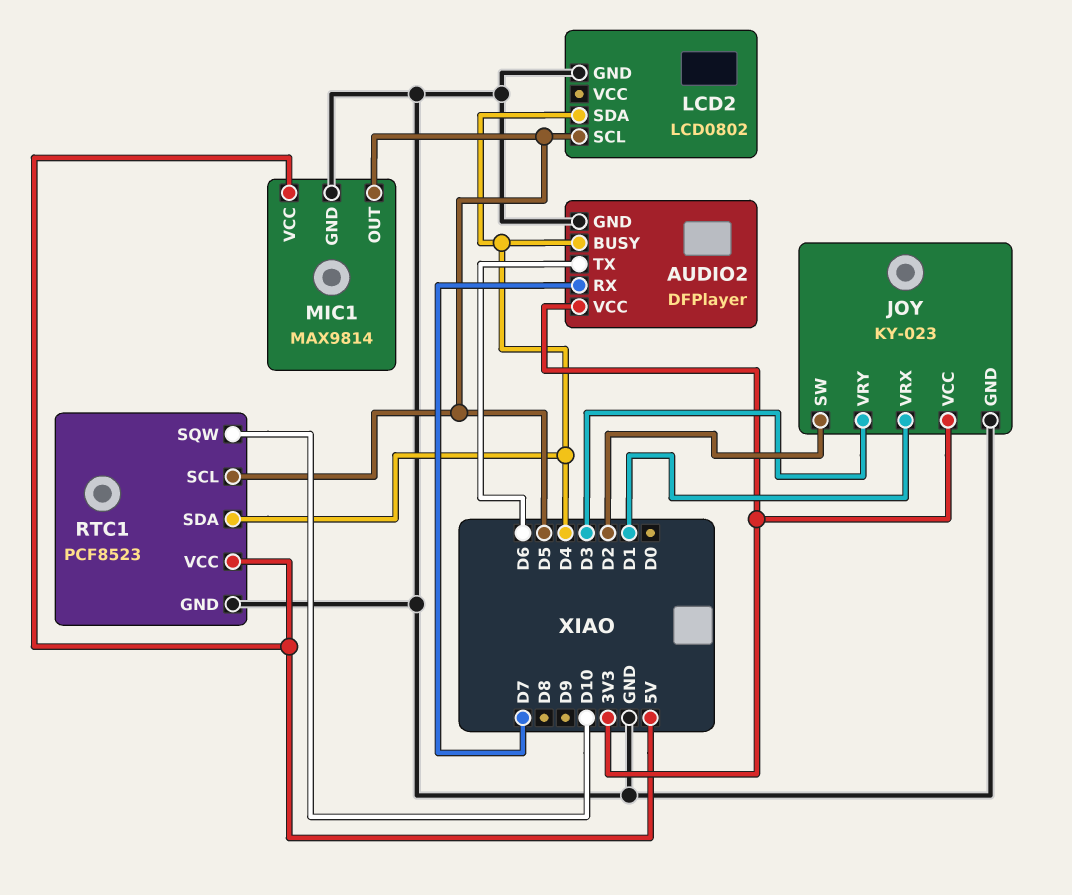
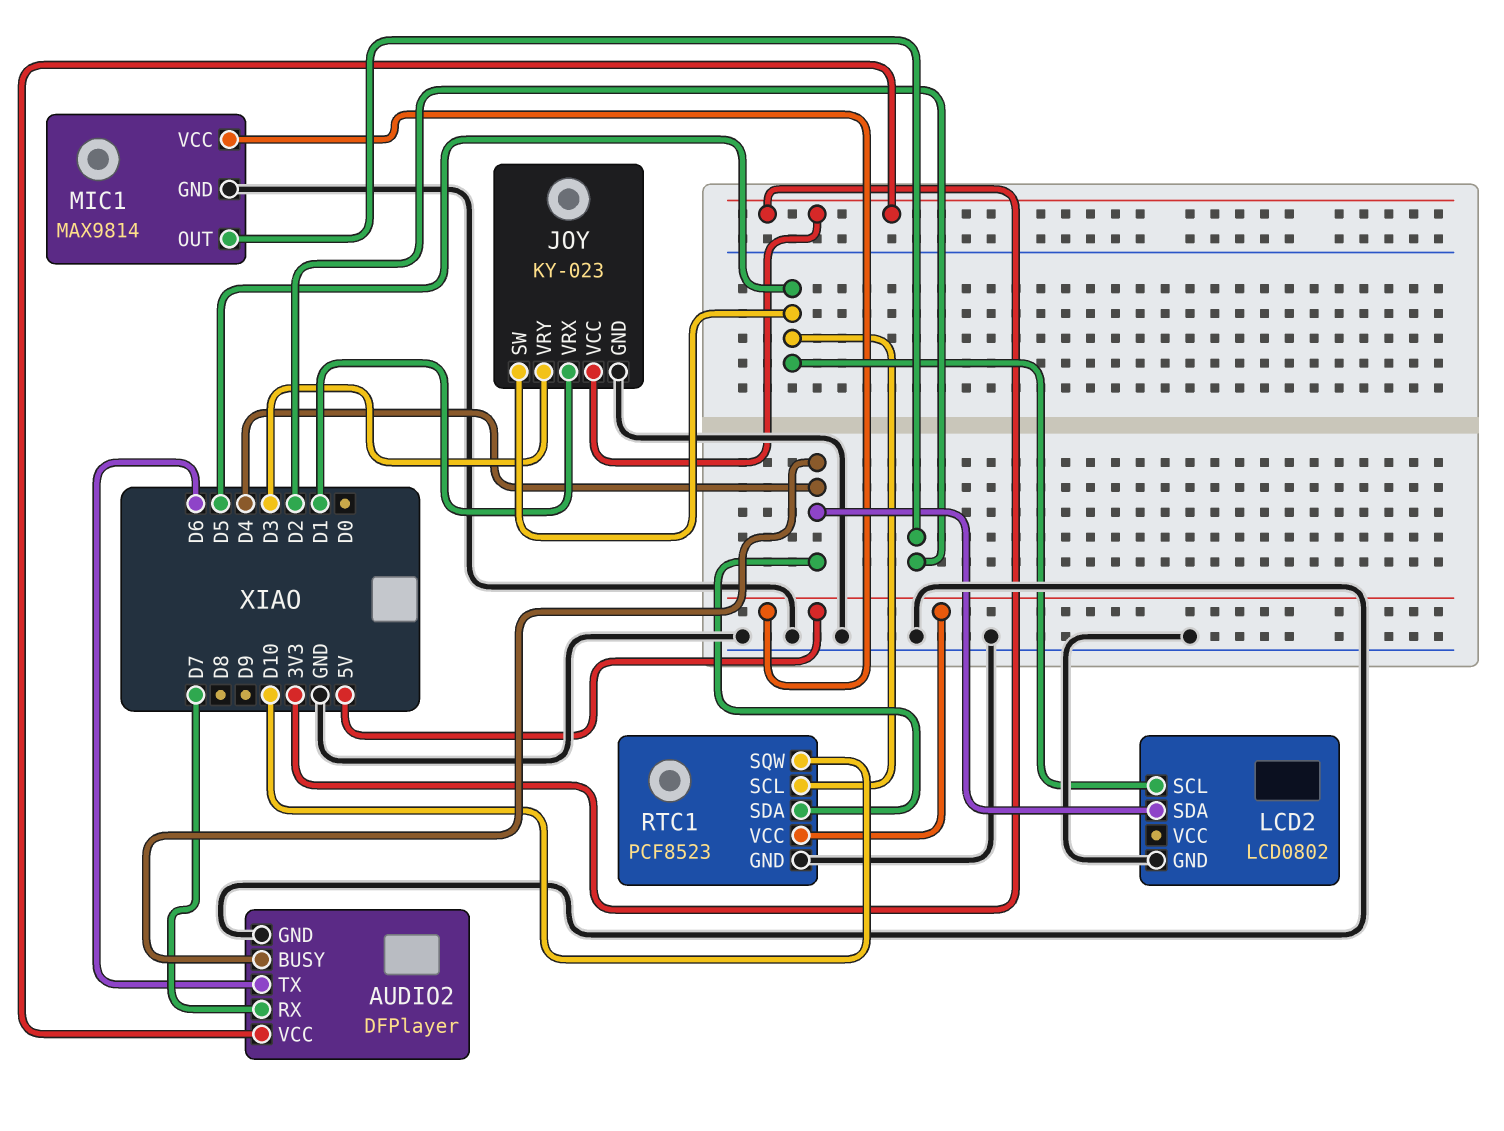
JOY pin SW: D2 -> D5
MIC1 pin OUT: D5 -> D2

